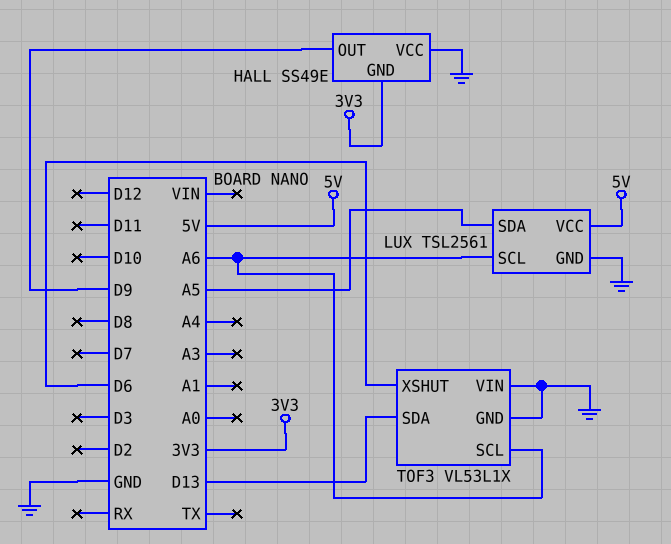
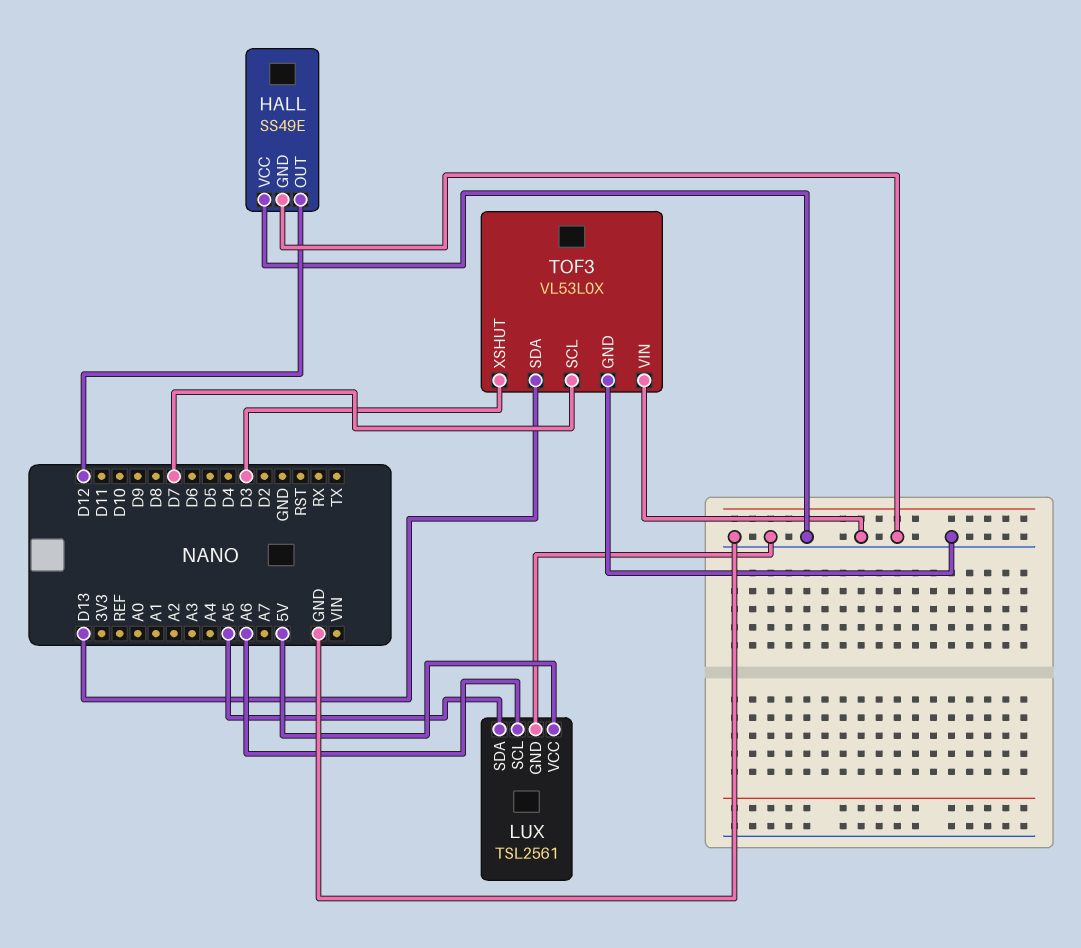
HALL pin GND: 3V3 -> GND
HALL pin OUT: D9 -> D12
TOF3: VL53L1X -> VL53L0X
TOF3 pin SCL: A6 -> D7
TOF3 pin XSHUT: D6 -> D3

